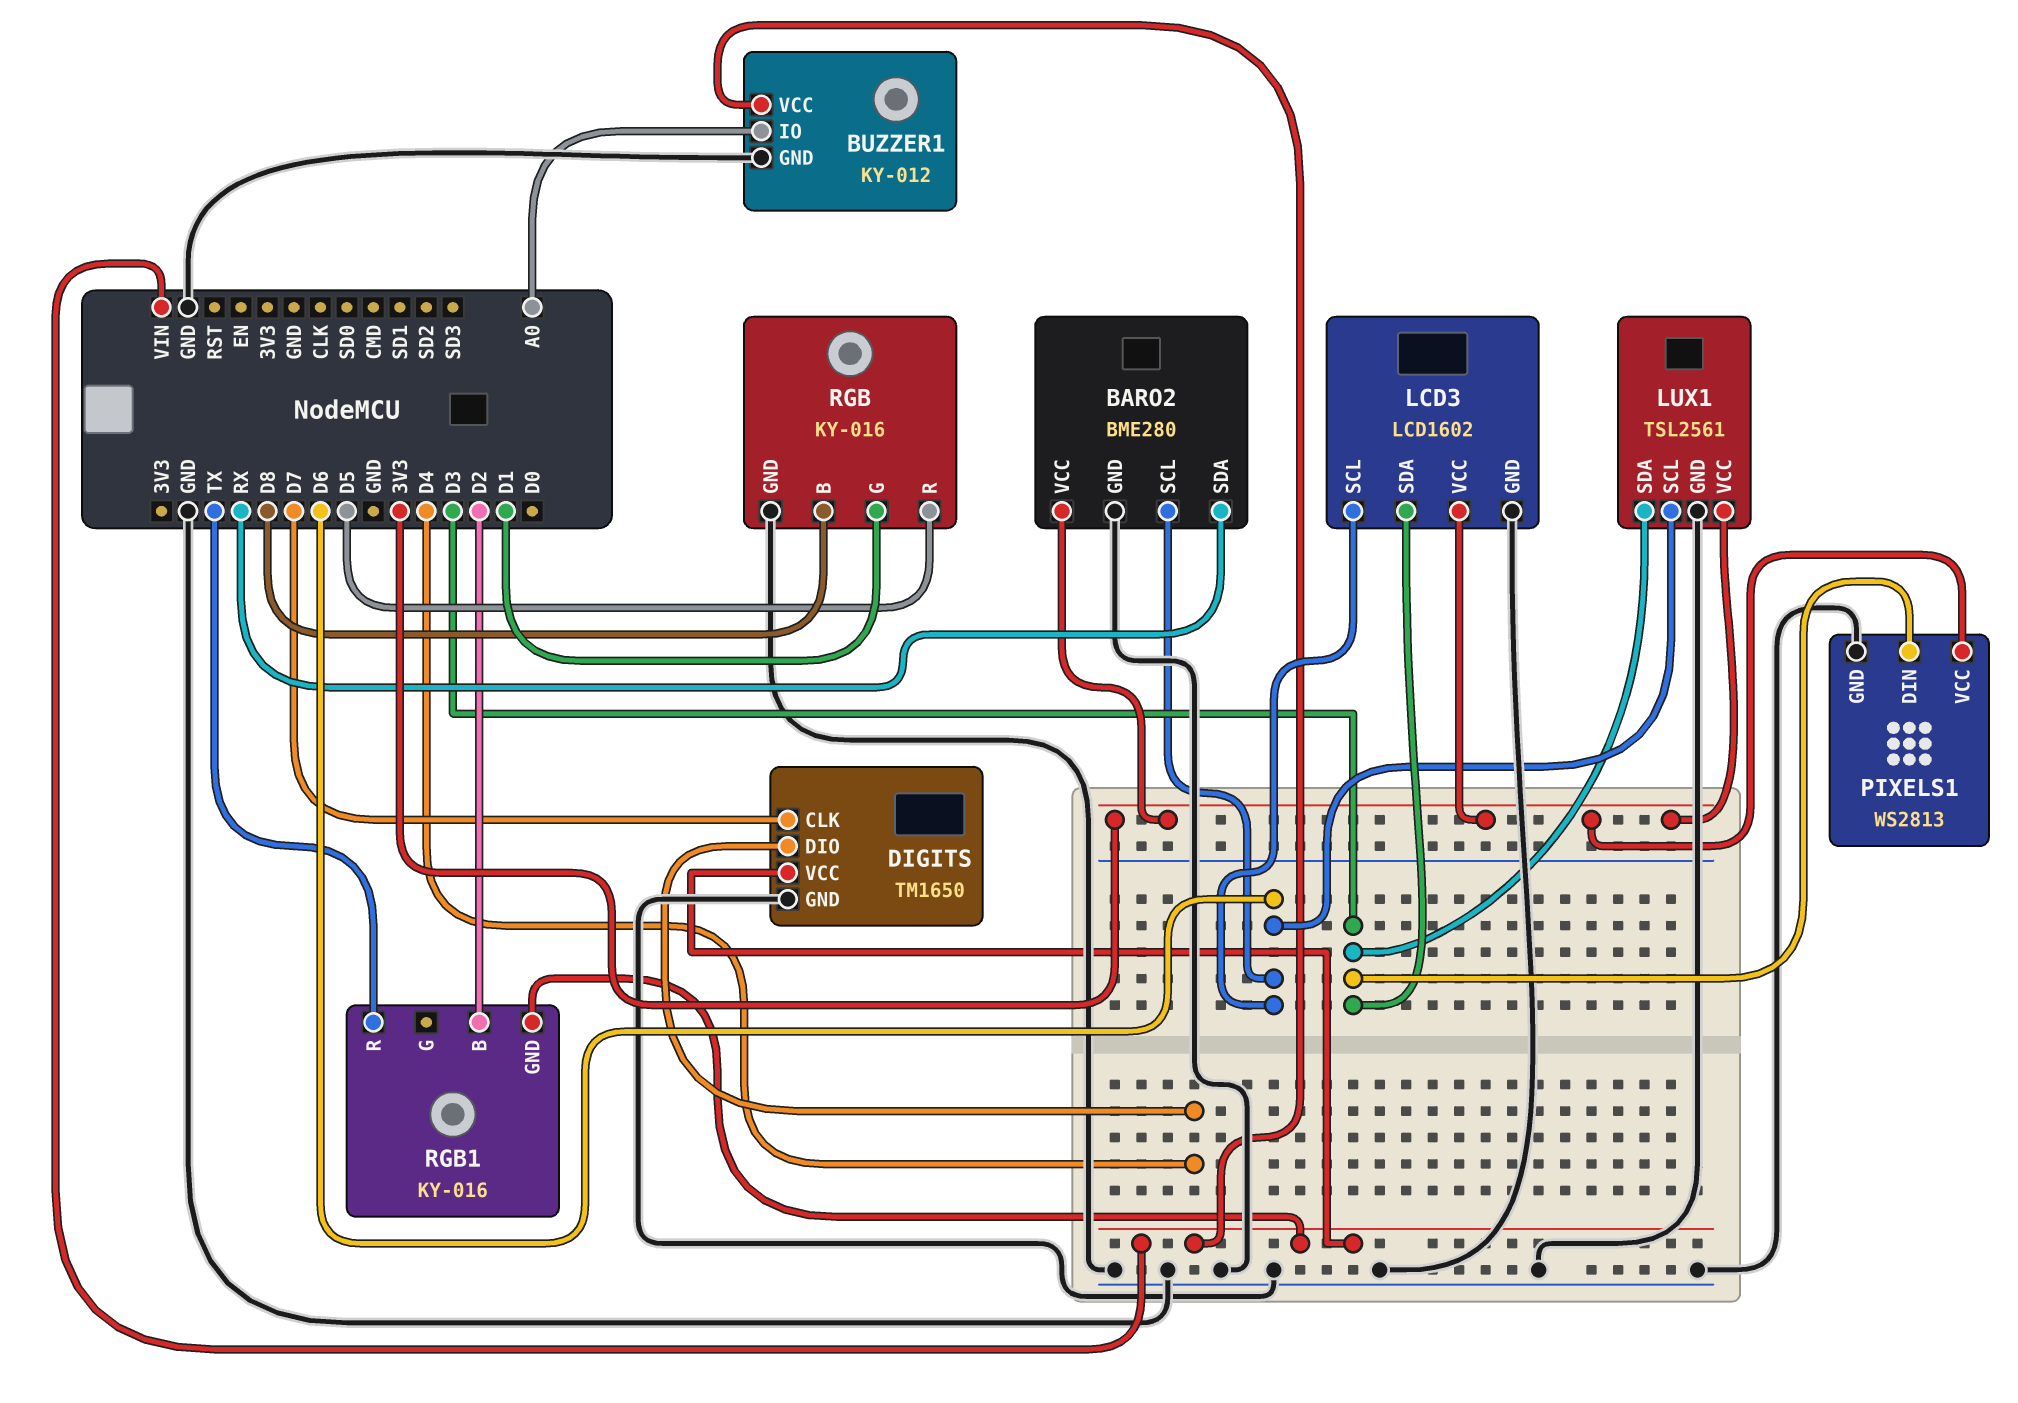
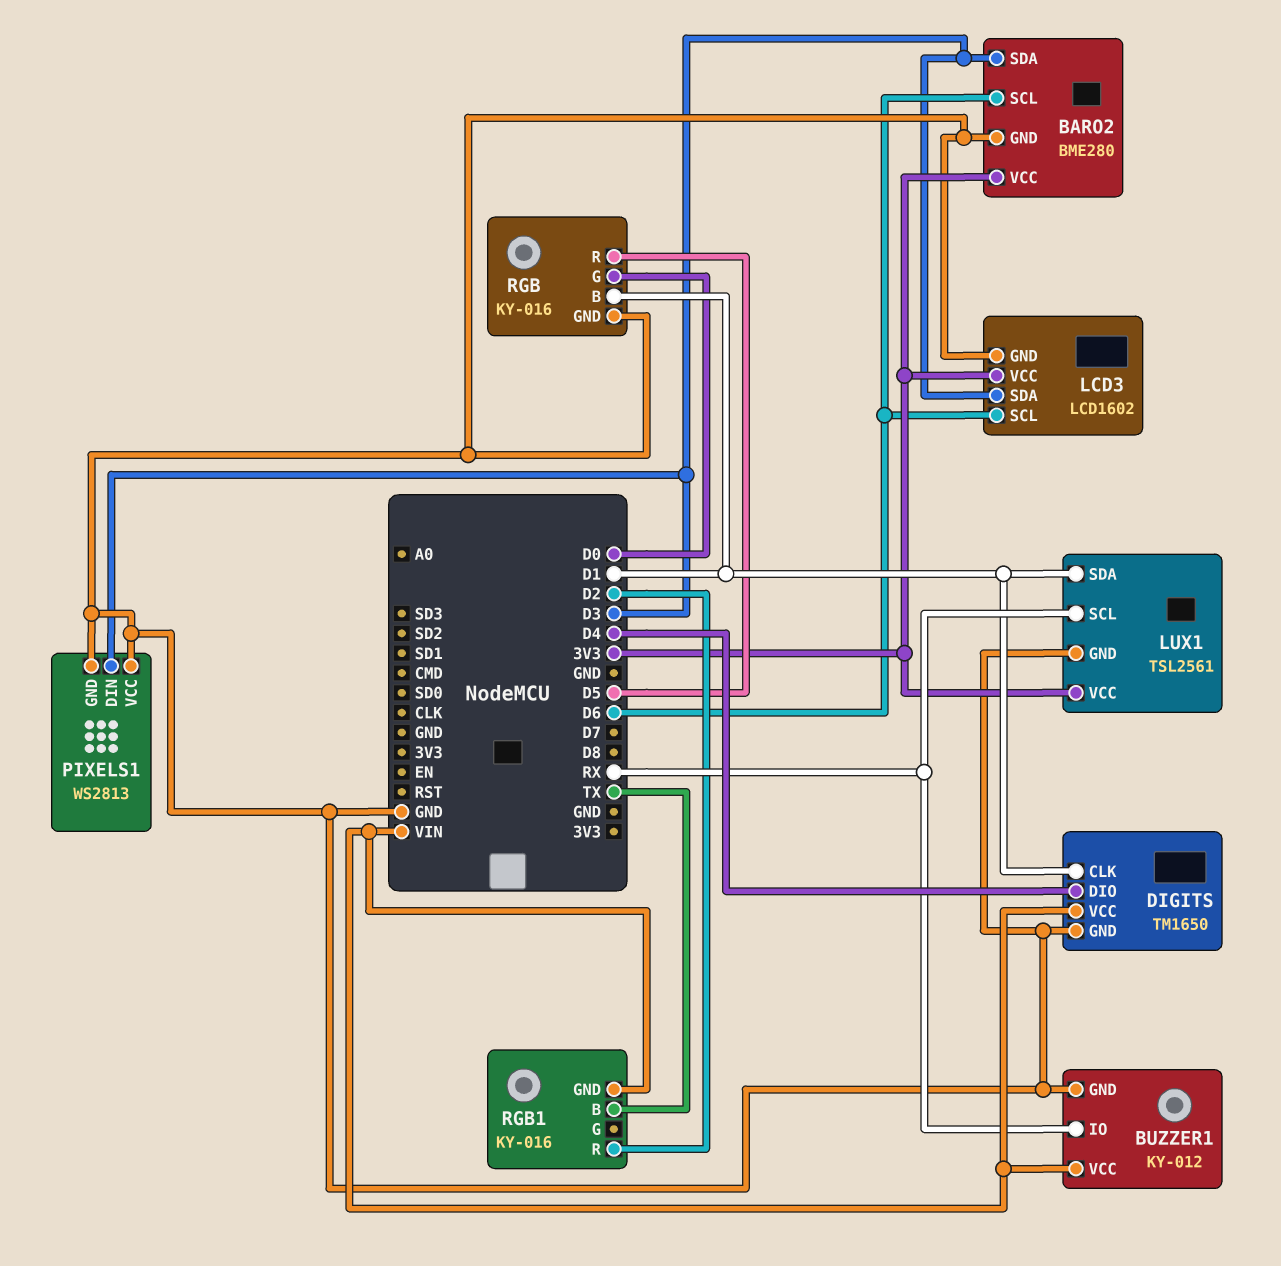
BARO2 pin SDA: RX -> D3
BUZZER1 pin IO: A0 -> RX
DIGITS pin CLK: D7 -> D1
LUX1 pin SCL: D6 -> RX
LUX1 pin SDA: D3 -> D1
PIXELS1 pin VCC: 3V3 -> GND
RGB pin B: D8 -> D1
RGB pin G: D1 -> D0
RGB1 pin B: D2 -> TX
RGB1 pin R: TX -> D2

